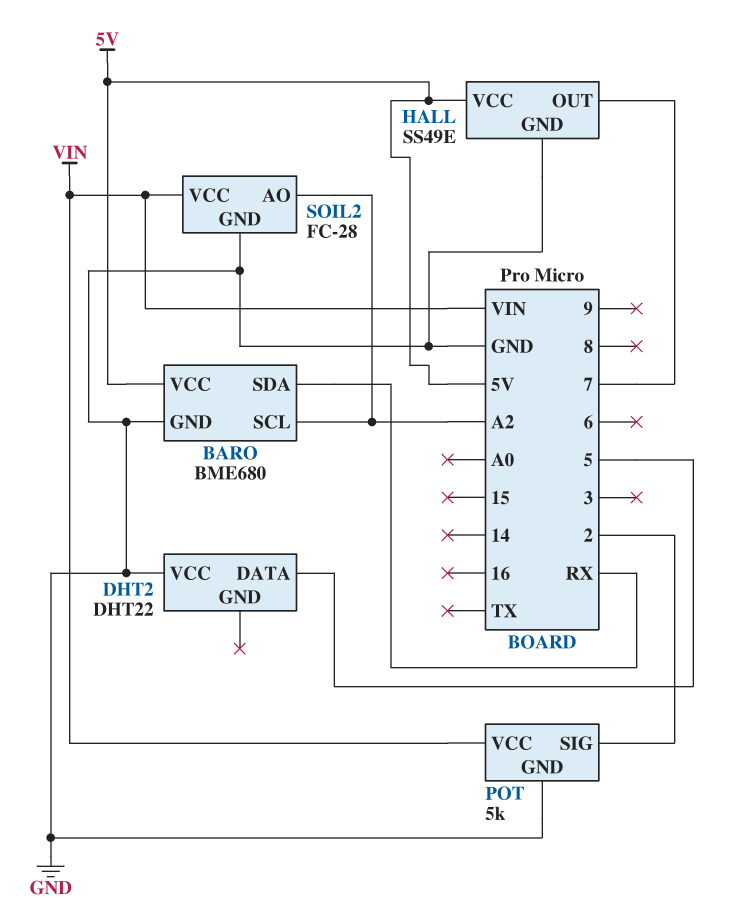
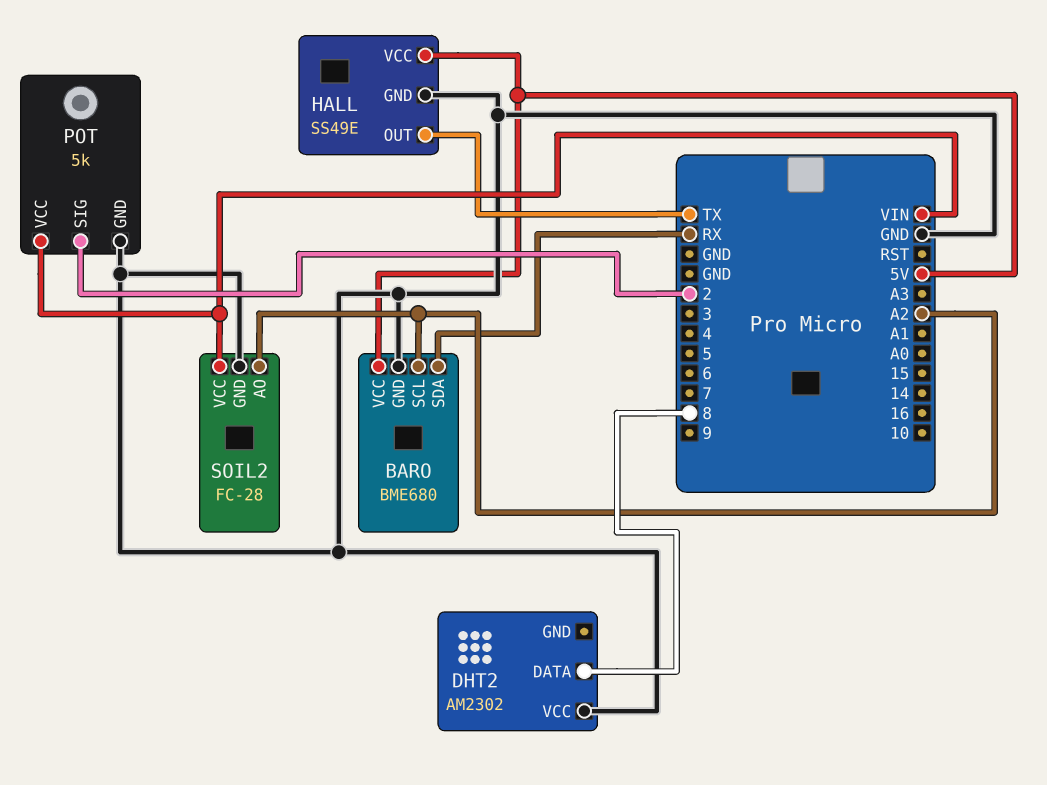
DHT2: DHT22 -> AM2302
DHT2 pin DATA: 5 -> 8
HALL pin OUT: 7 -> TX

